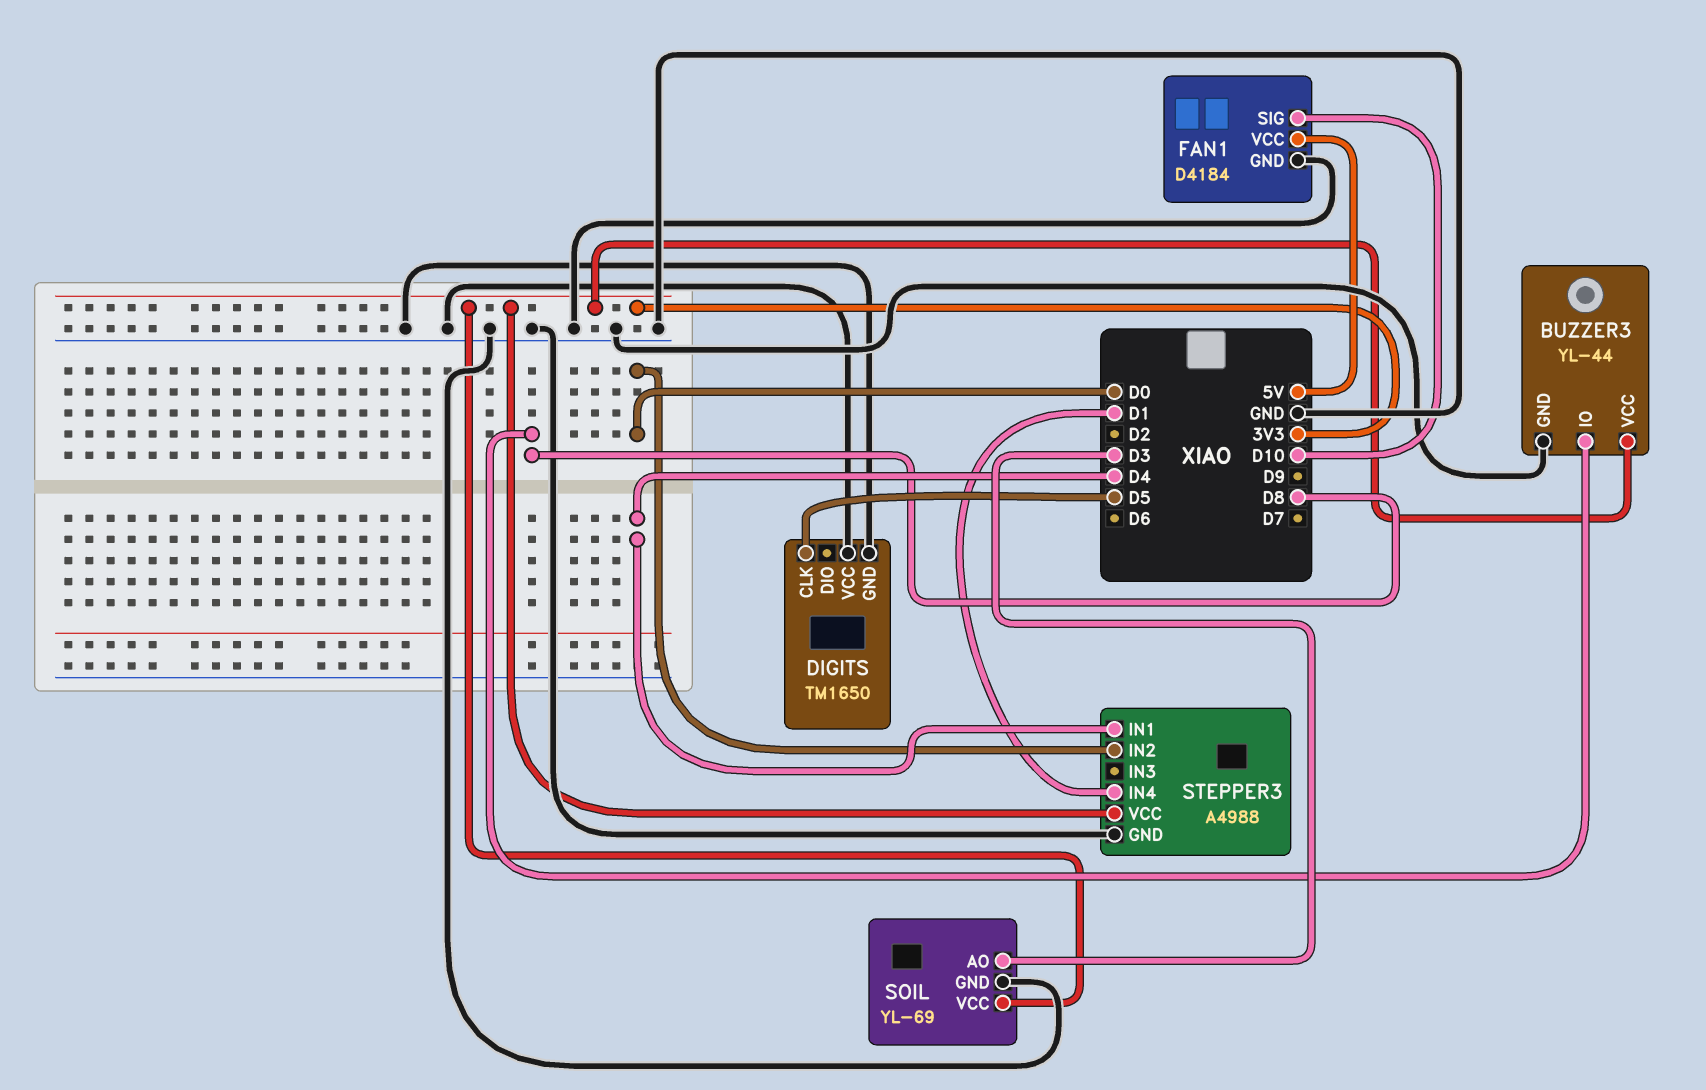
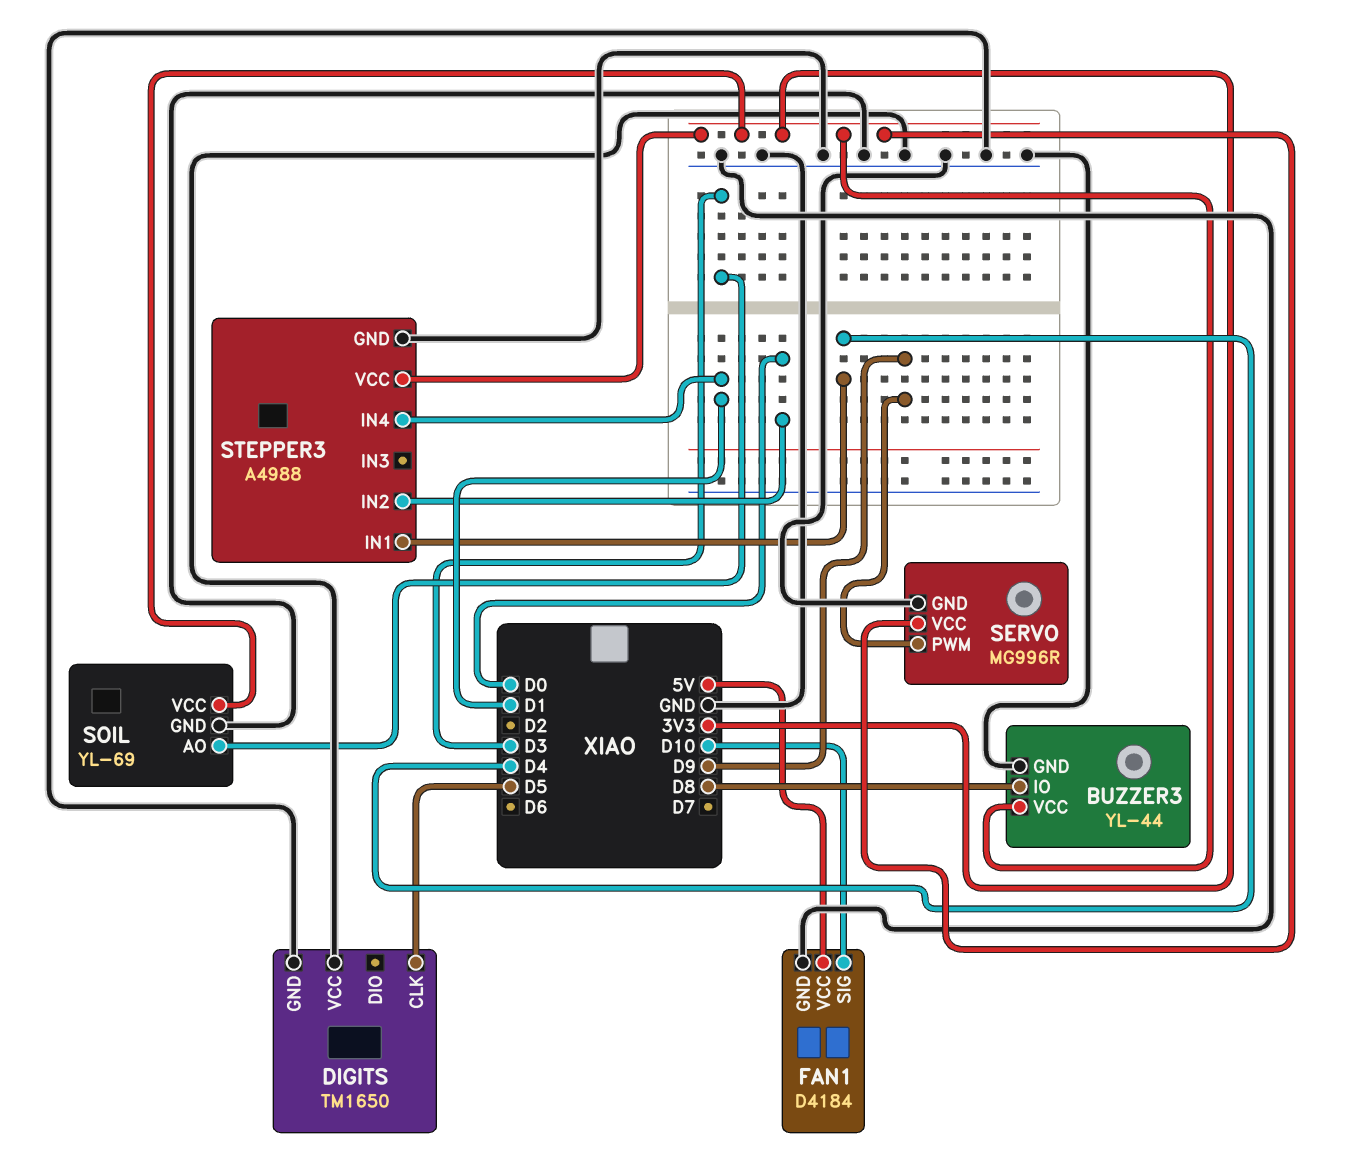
SERVO: none -> MG996R
SERVO pin GND: none -> GND
SERVO pin PWM: none -> D9
SERVO pin VCC: none -> 3V3

